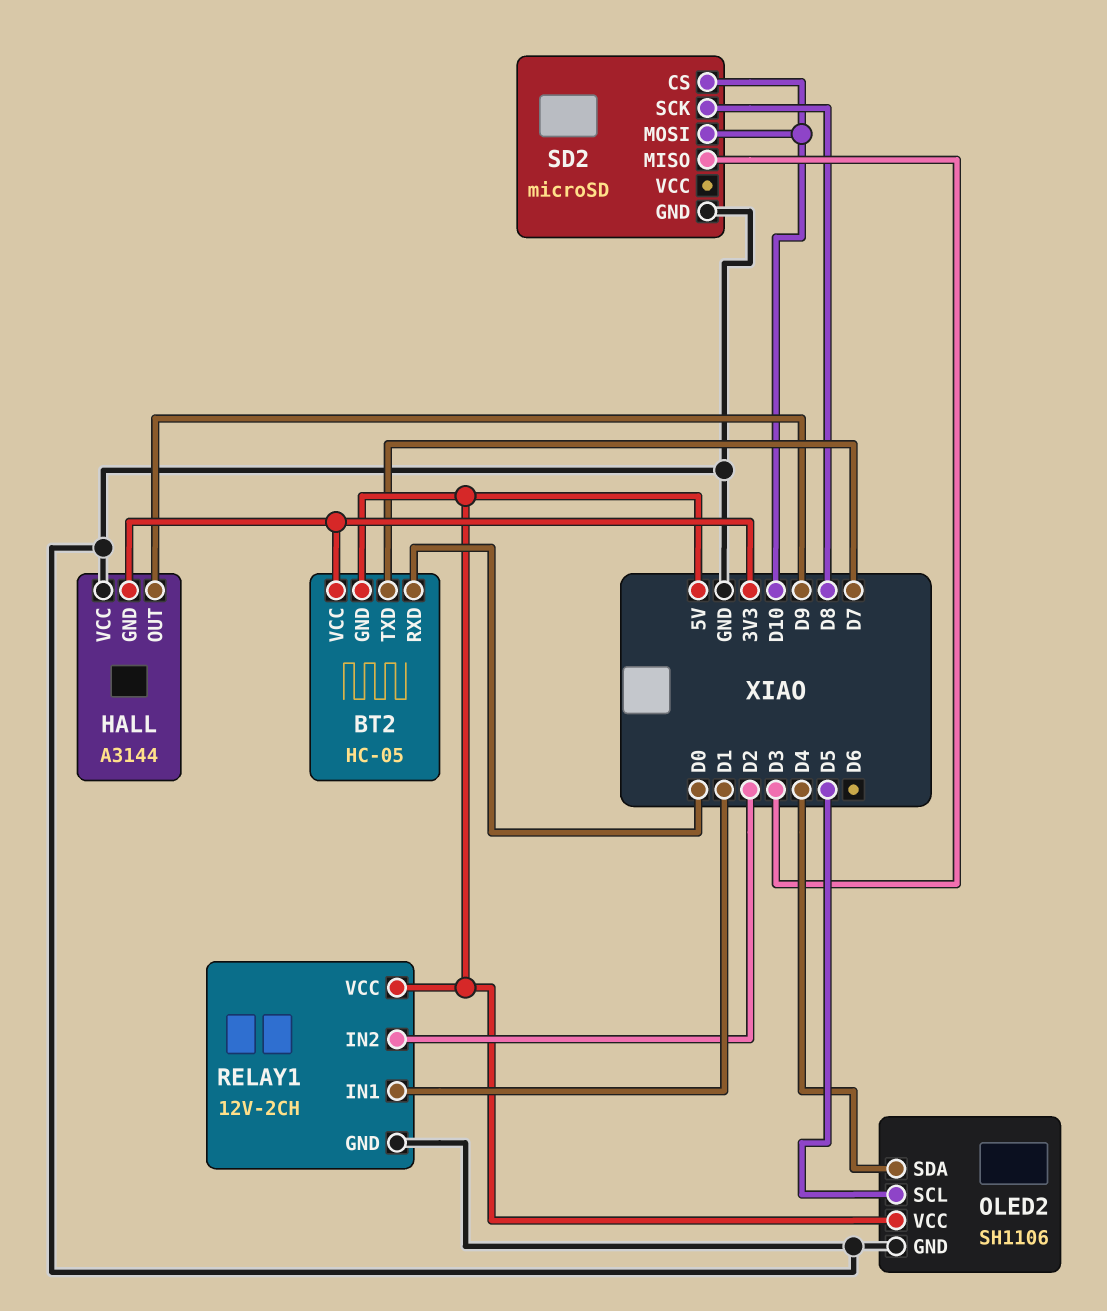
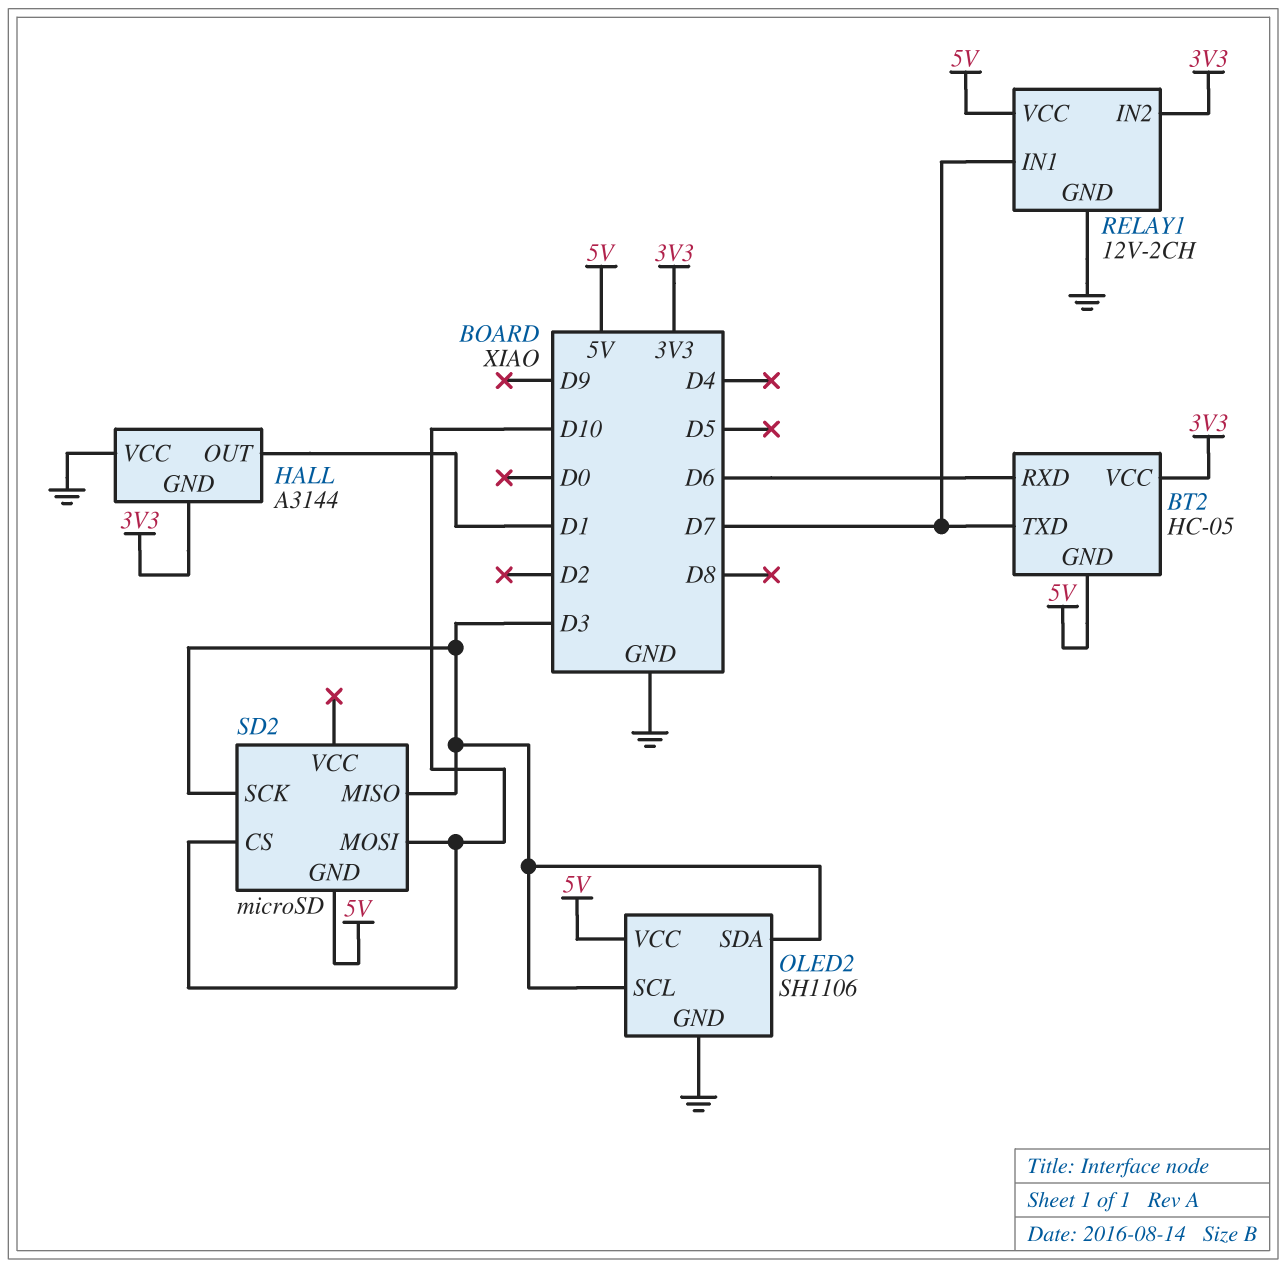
BT2 pin RXD: D0 -> D6
HALL pin OUT: D9 -> D1
OLED2 pin SCL: D5 -> D3
OLED2 pin SDA: D4 -> D3
RELAY1 pin IN1: D1 -> D7
RELAY1 pin IN2: D2 -> 3V3
SD2 pin GND: GND -> 5V
SD2 pin SCK: D8 -> D3

